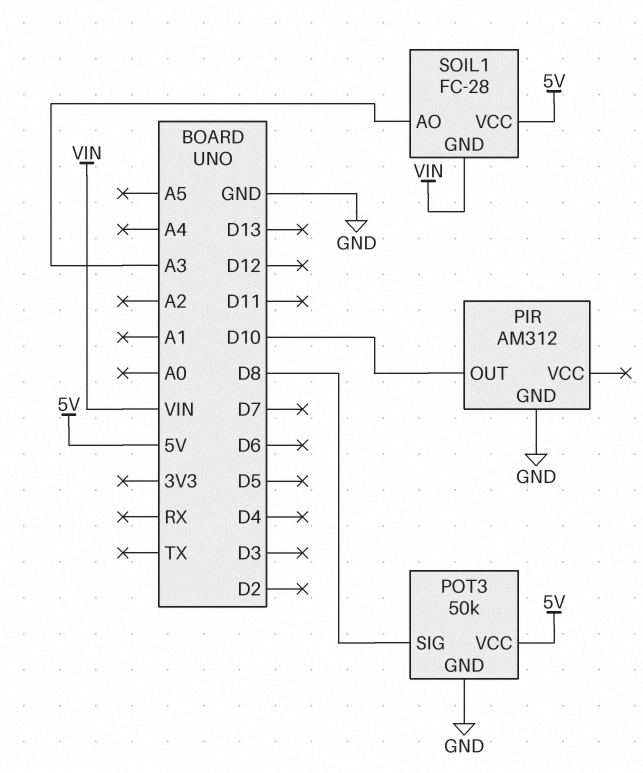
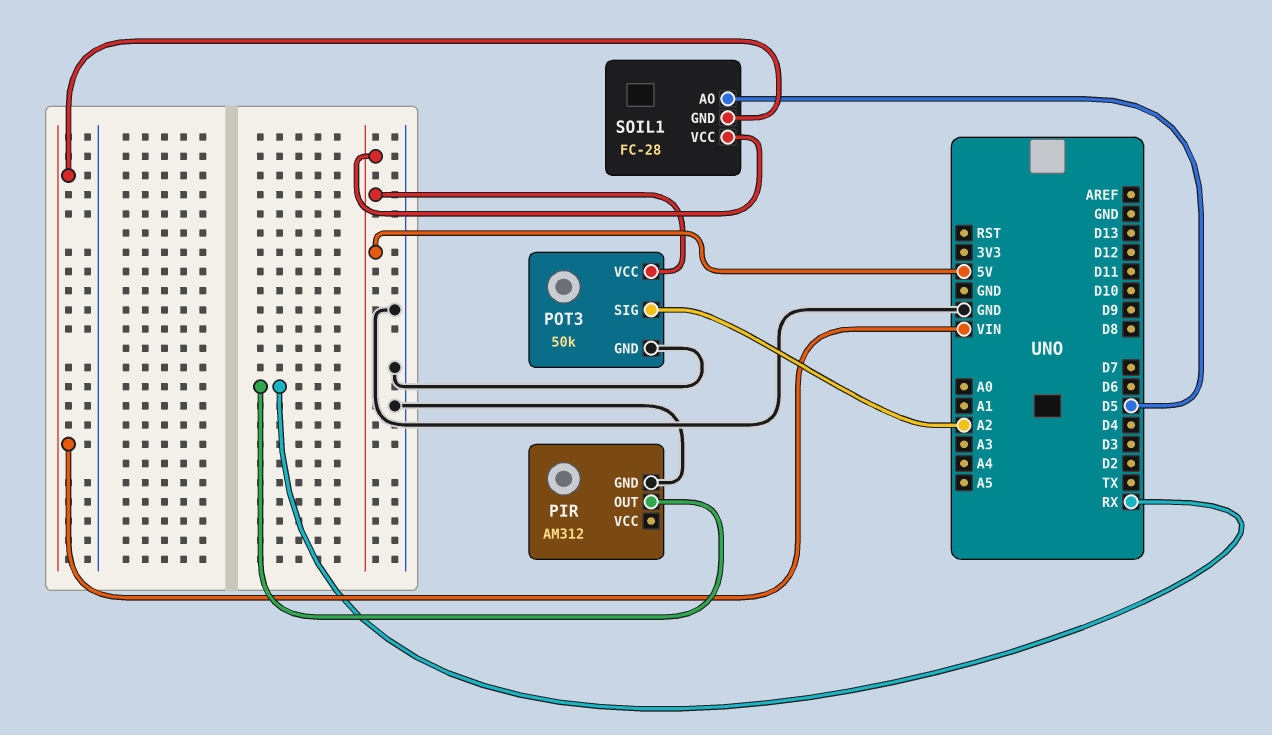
PIR pin OUT: D10 -> RX
POT3 pin SIG: D8 -> A2
SOIL1 pin AO: A3 -> D5

